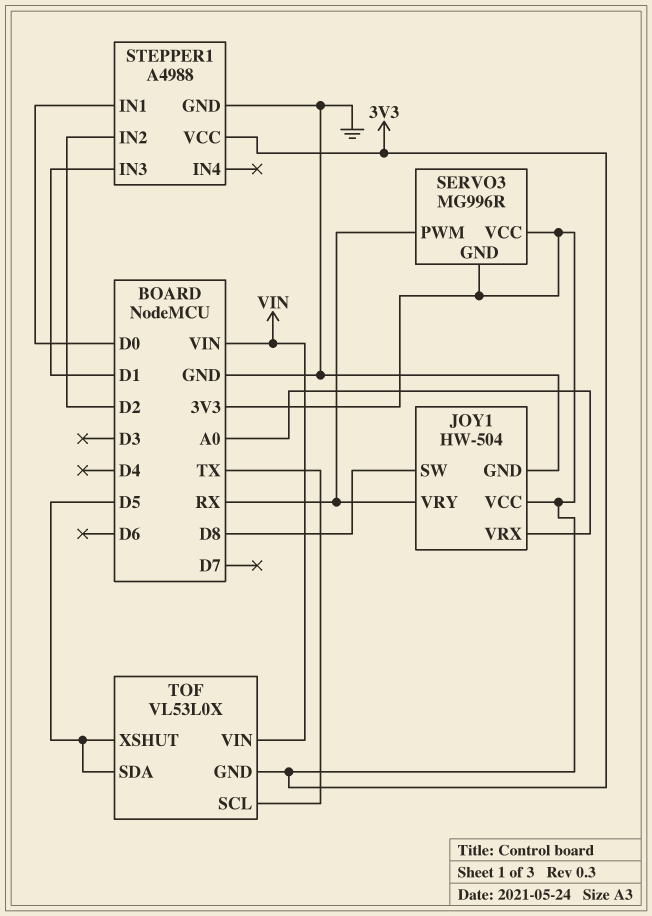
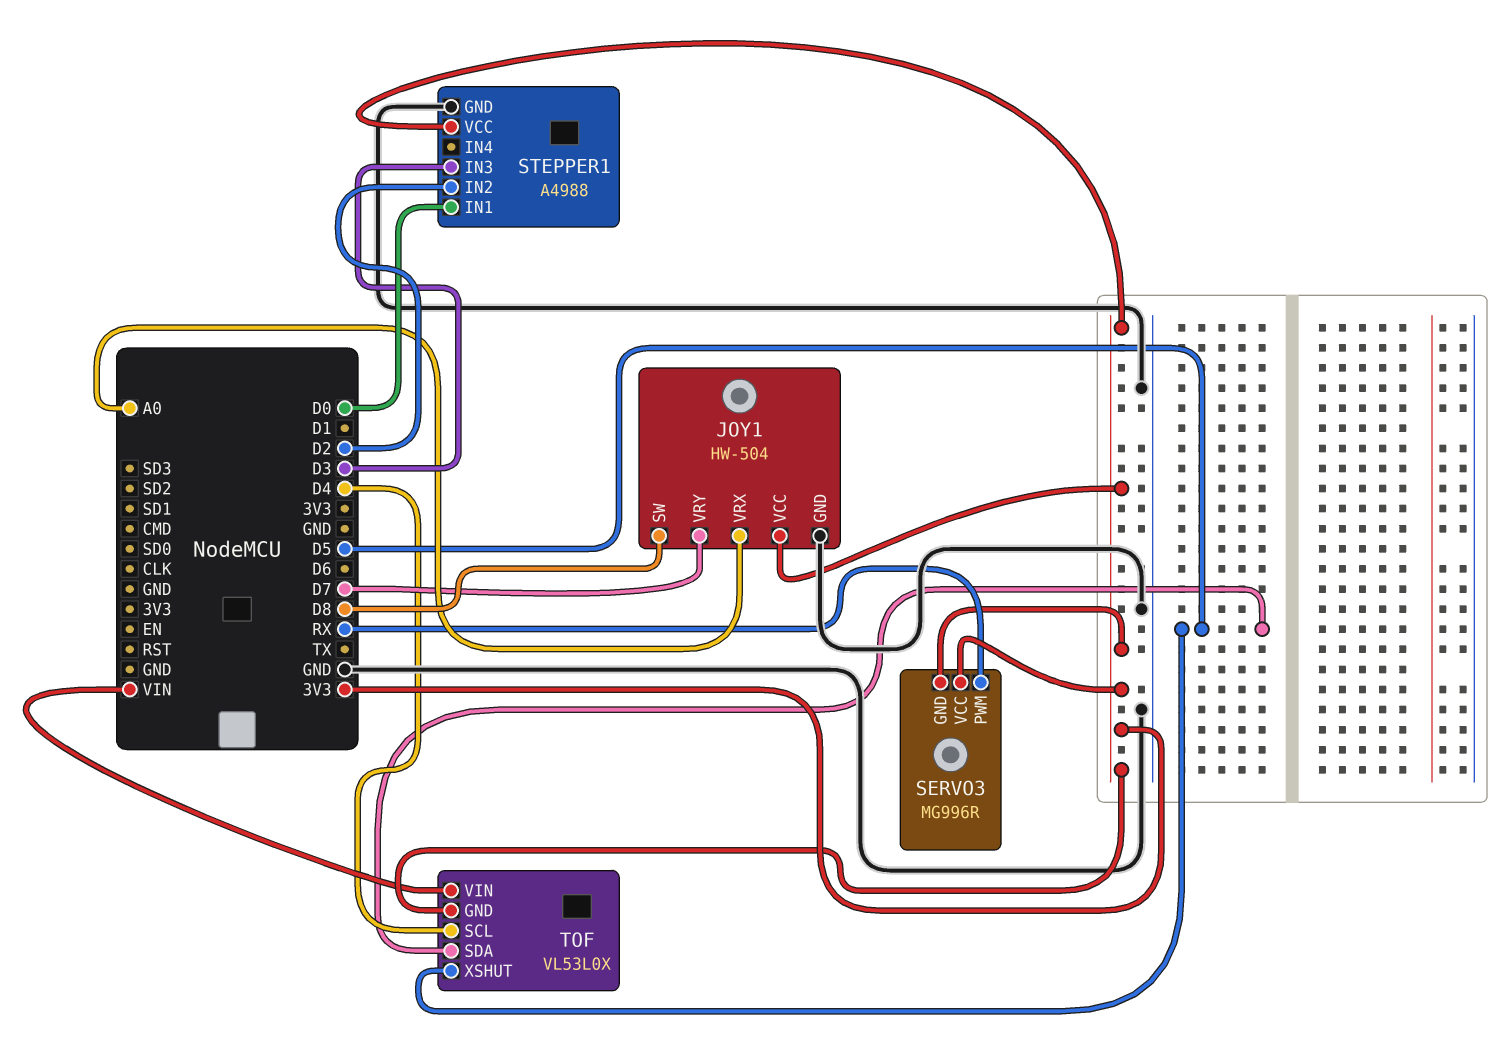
JOY1 pin VRY: RX -> D7
STEPPER1 pin IN3: D1 -> D3
TOF pin SCL: TX -> D4

